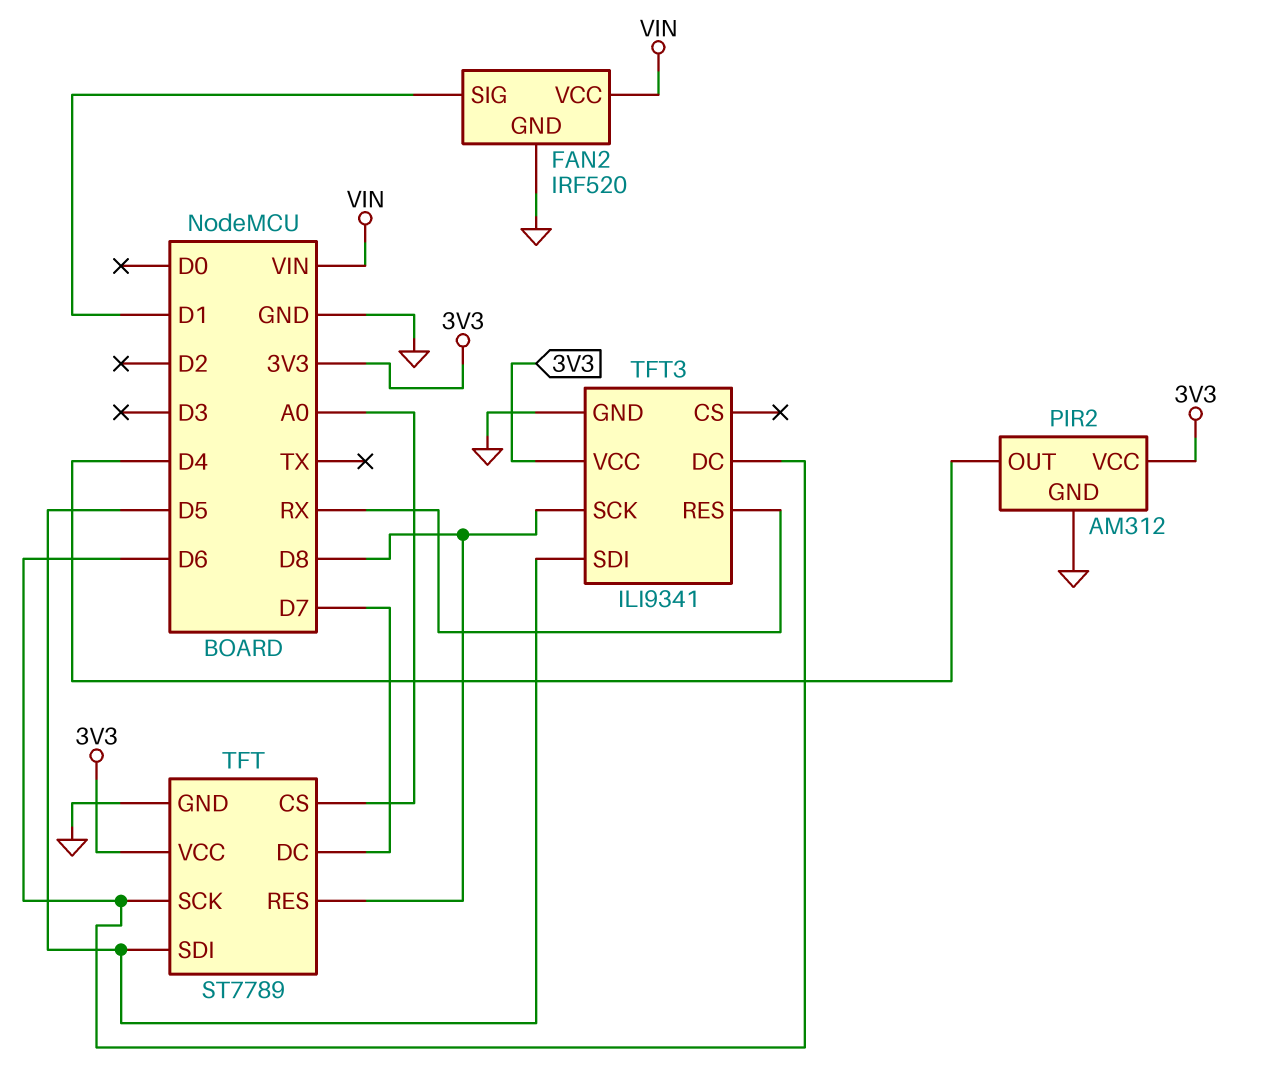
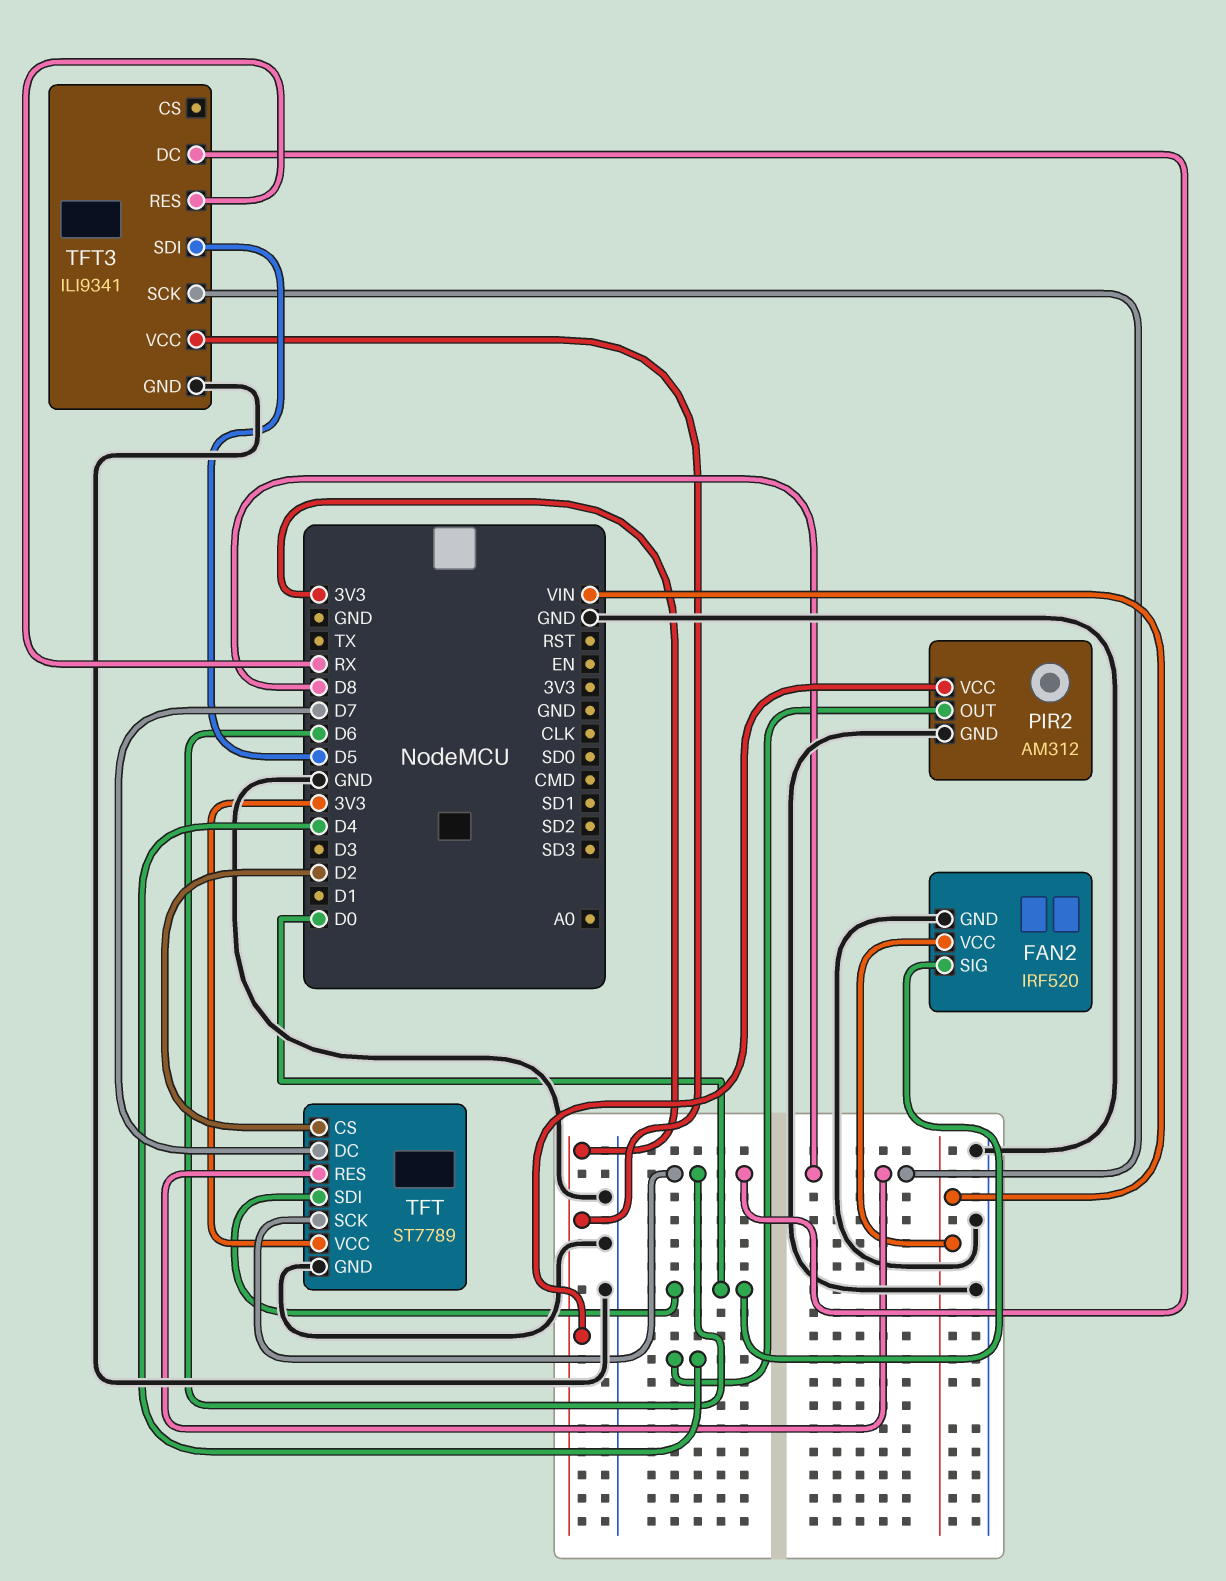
FAN2 pin SIG: D1 -> D0
TFT pin CS: A0 -> D2
TFT pin SDI: D5 -> D0

